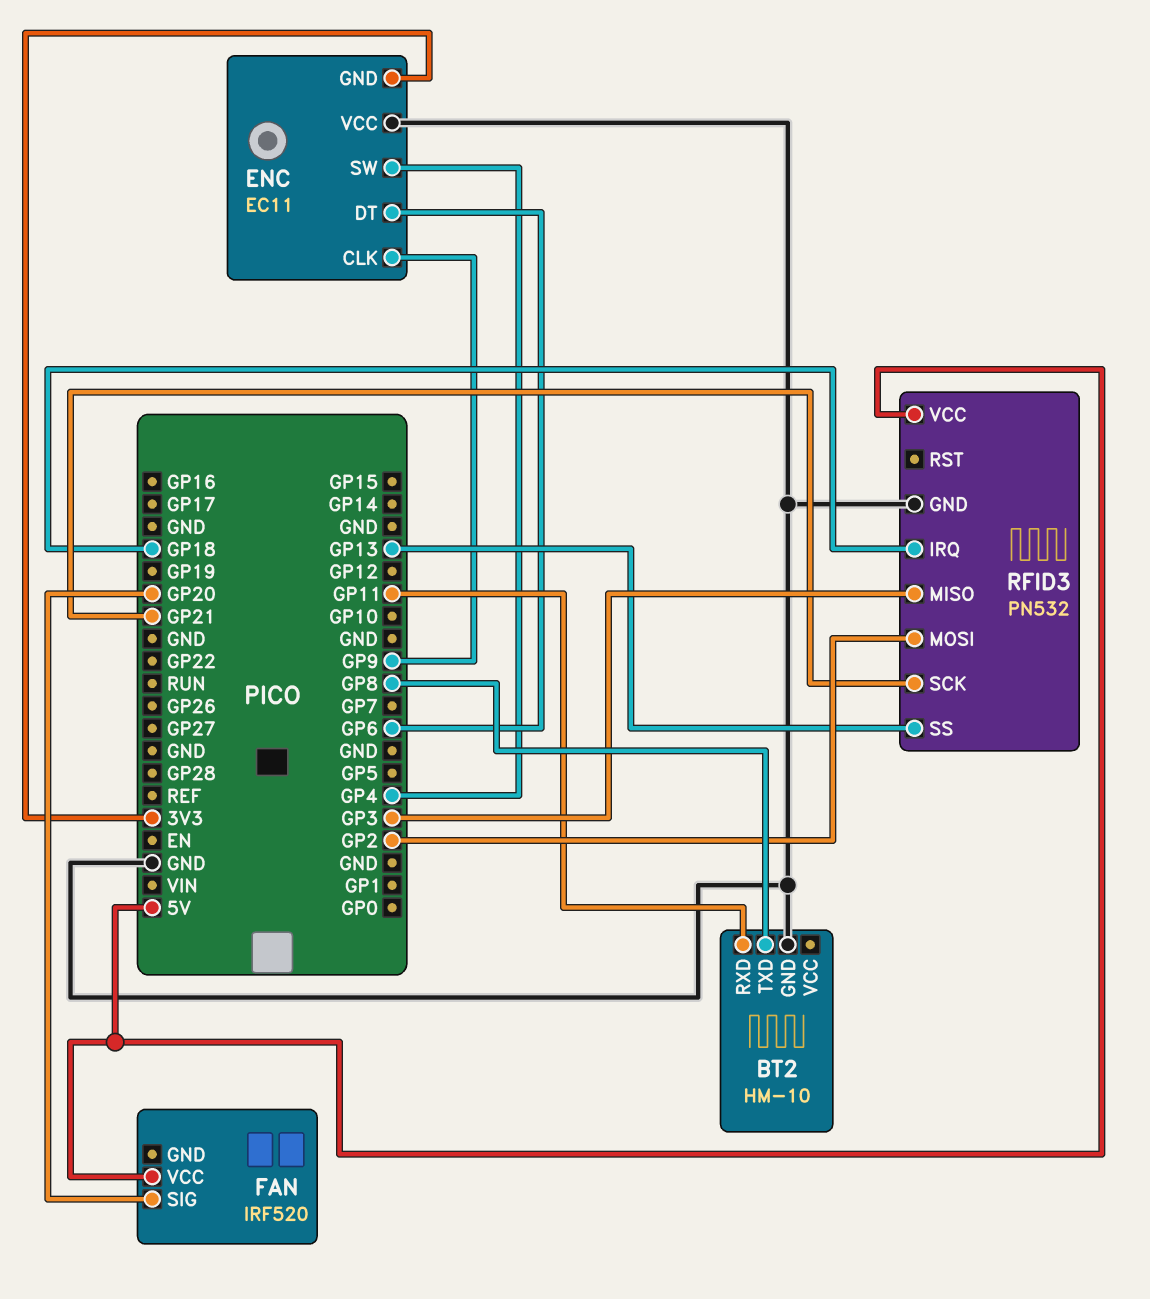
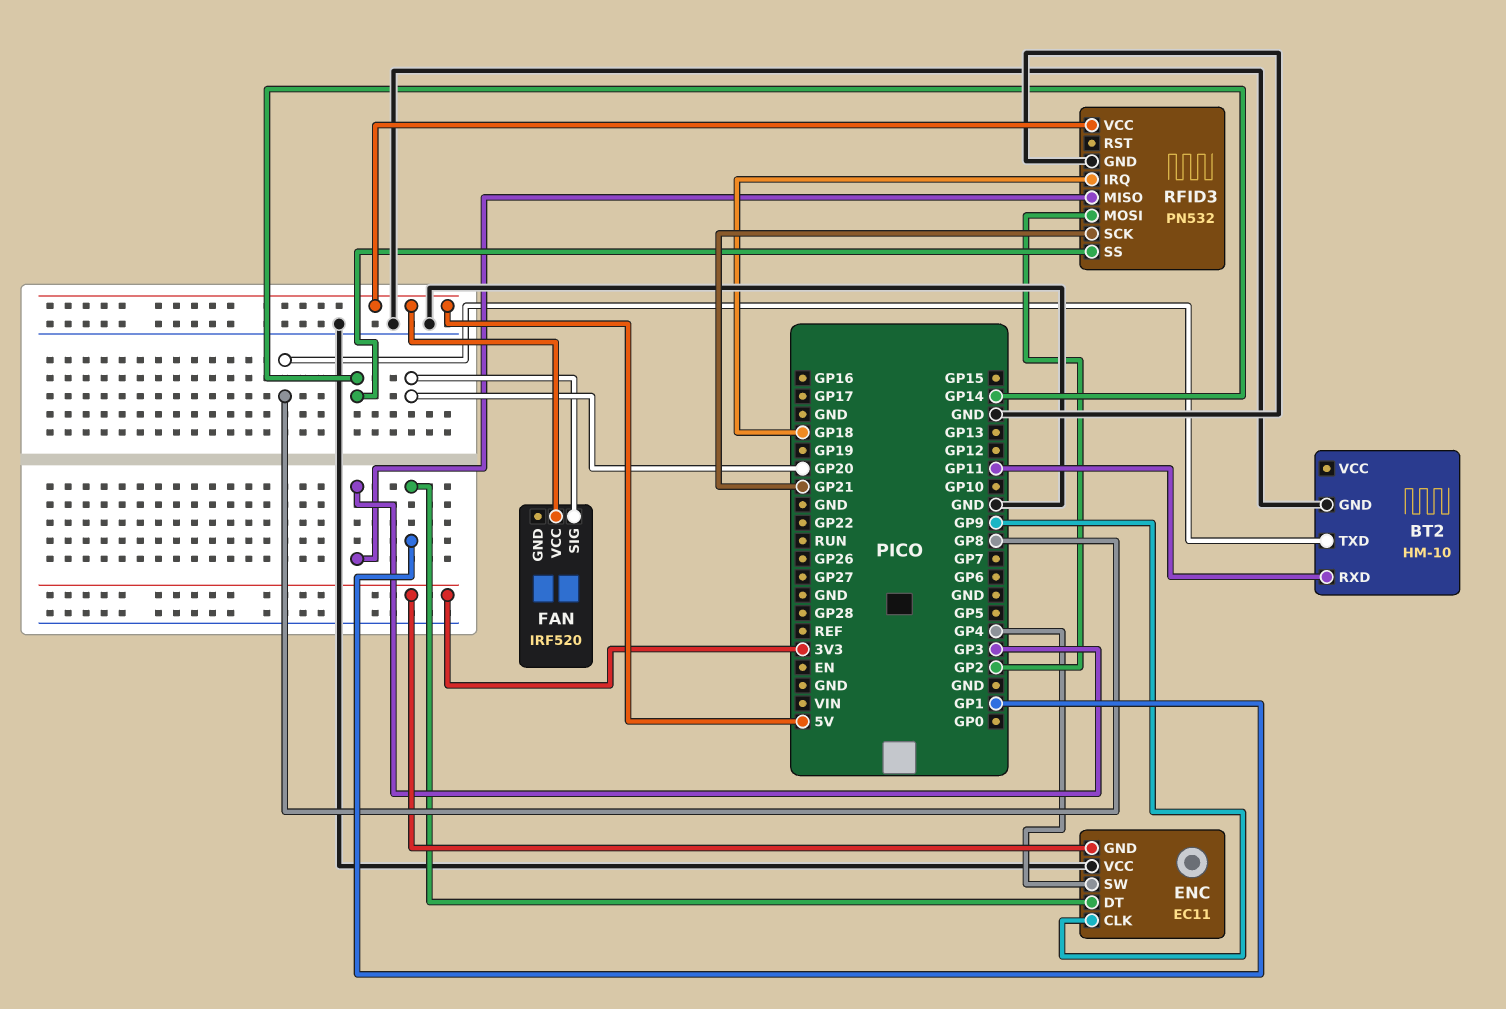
ENC pin DT: GP6 -> GP1
RFID3 pin SS: GP13 -> GP14

